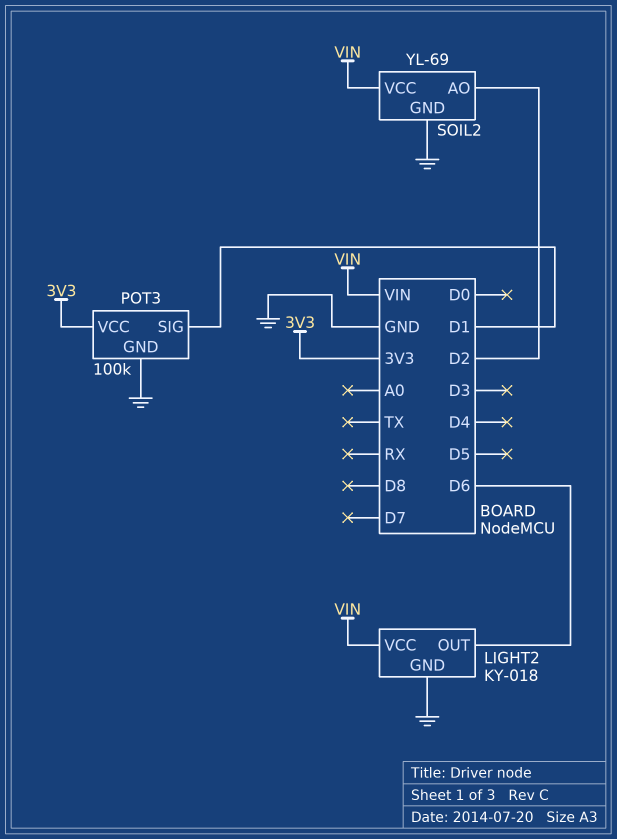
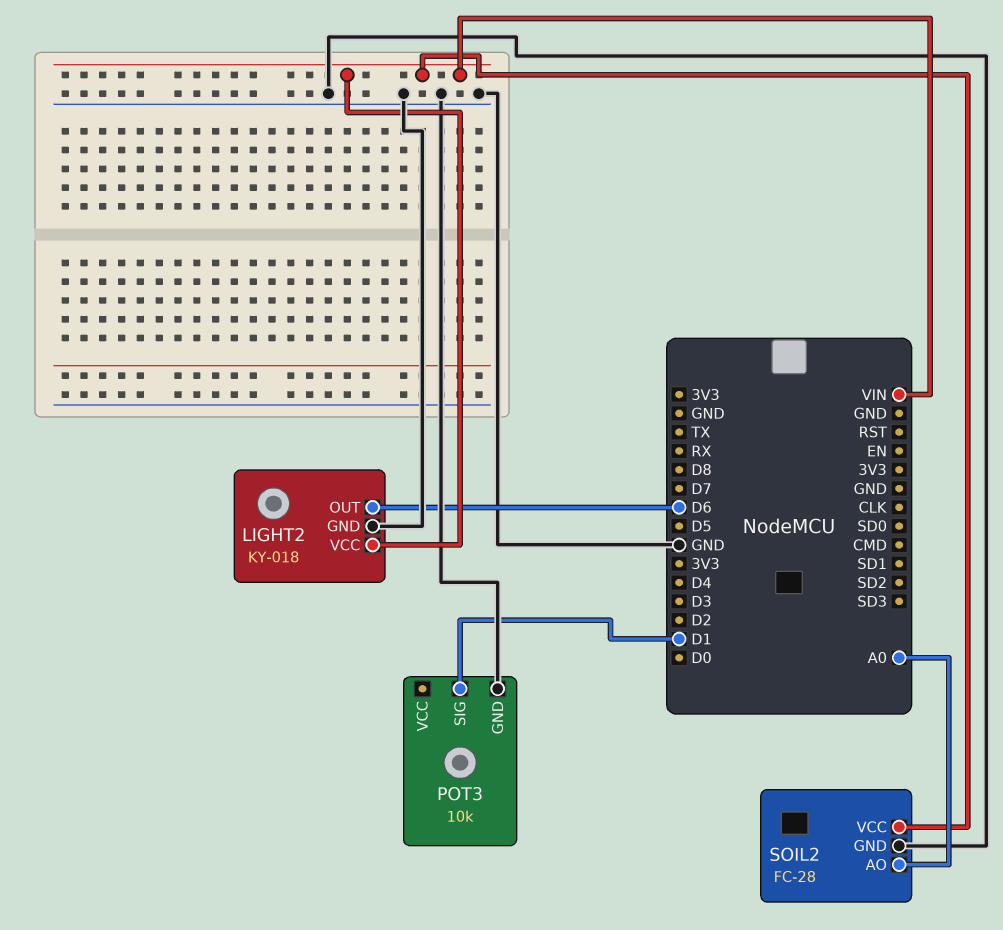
POT3: 100k -> 10k
POT3 pin VCC: 3V3 -> none
SOIL2: YL-69 -> FC-28
SOIL2 pin AO: D2 -> A0

